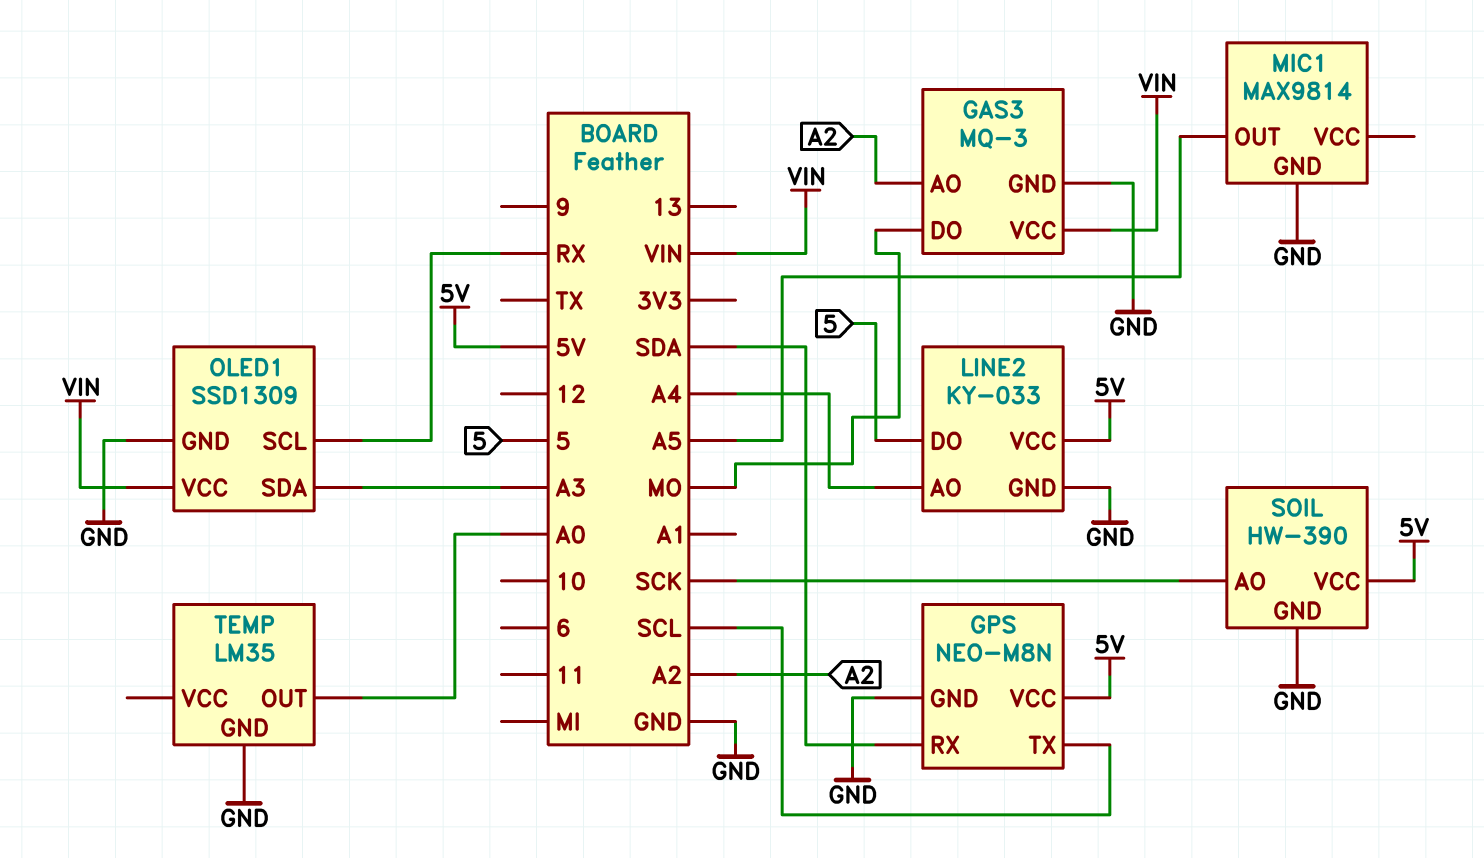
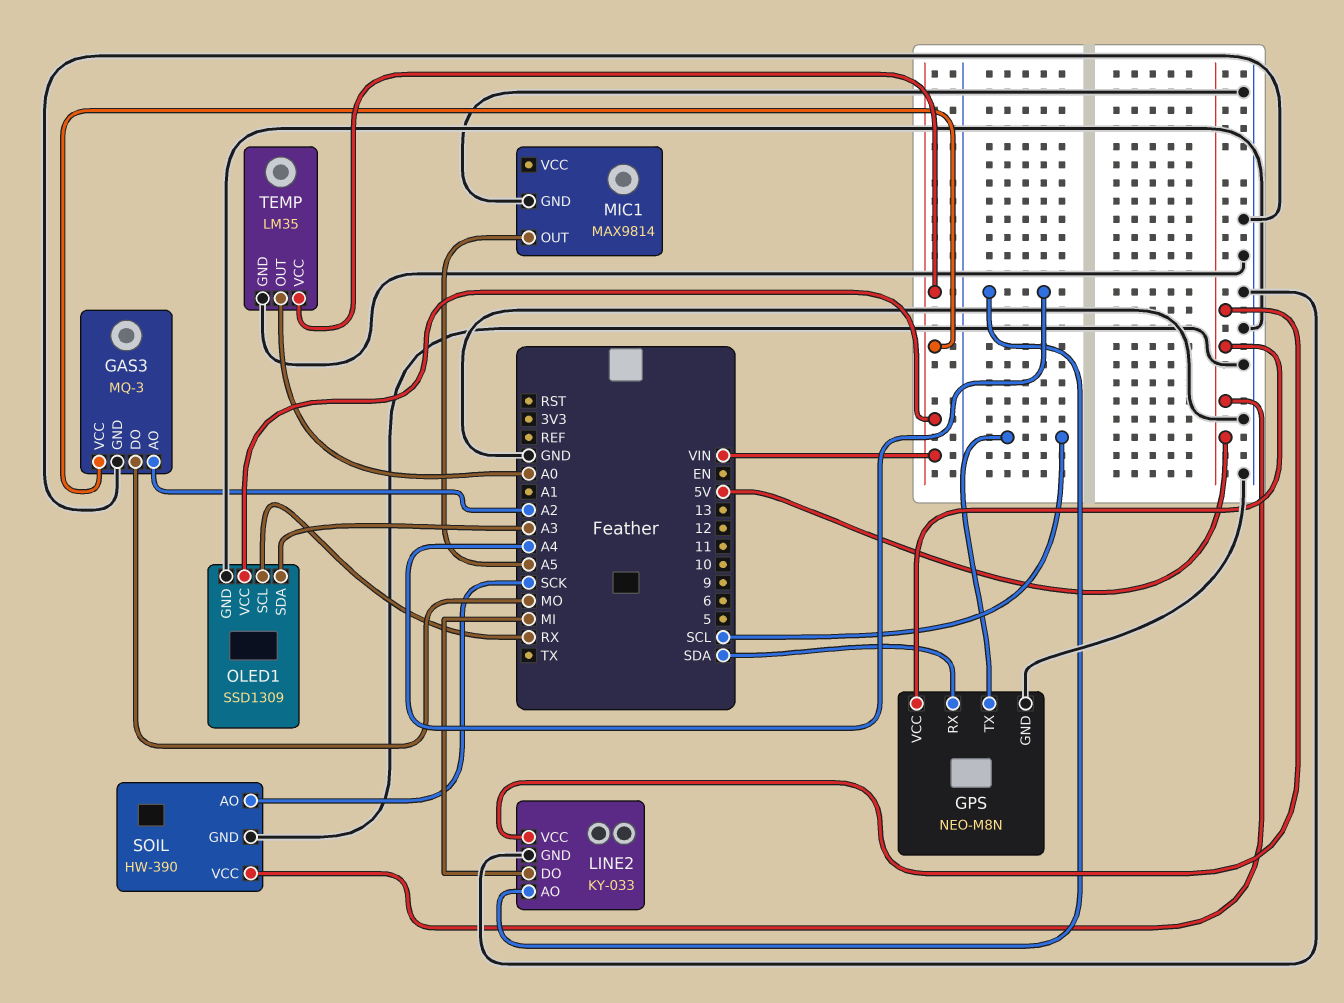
LINE2 pin DO: 5 -> MI
TEMP pin VCC: none -> VIN

